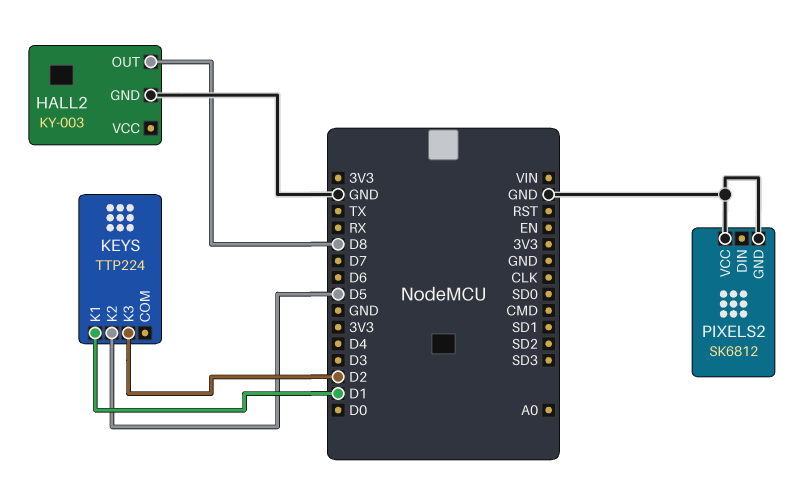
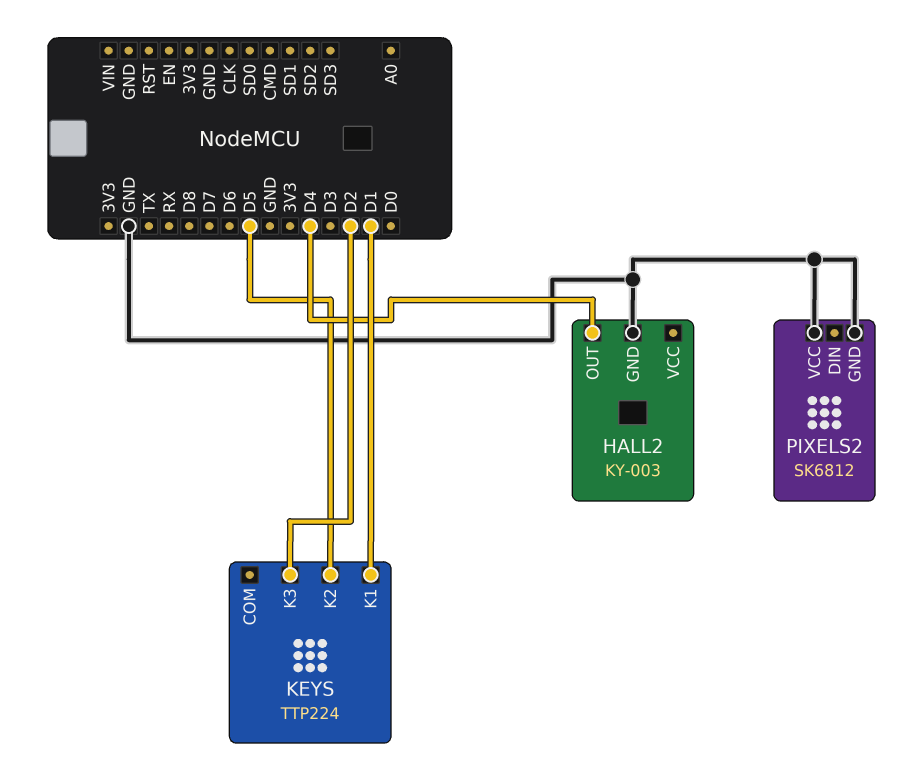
HALL2 pin OUT: D8 -> D4

